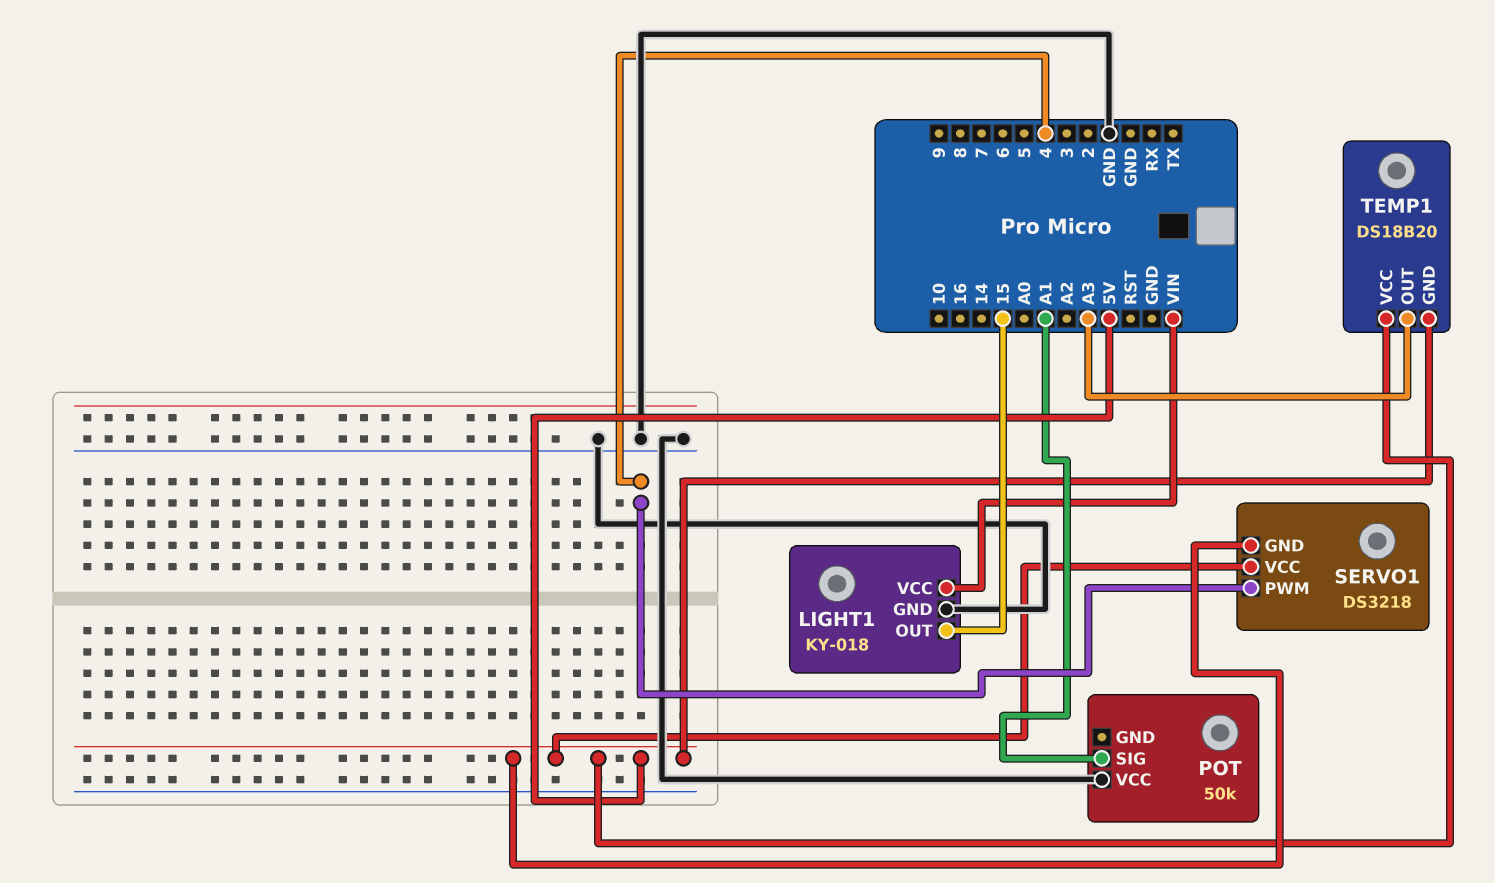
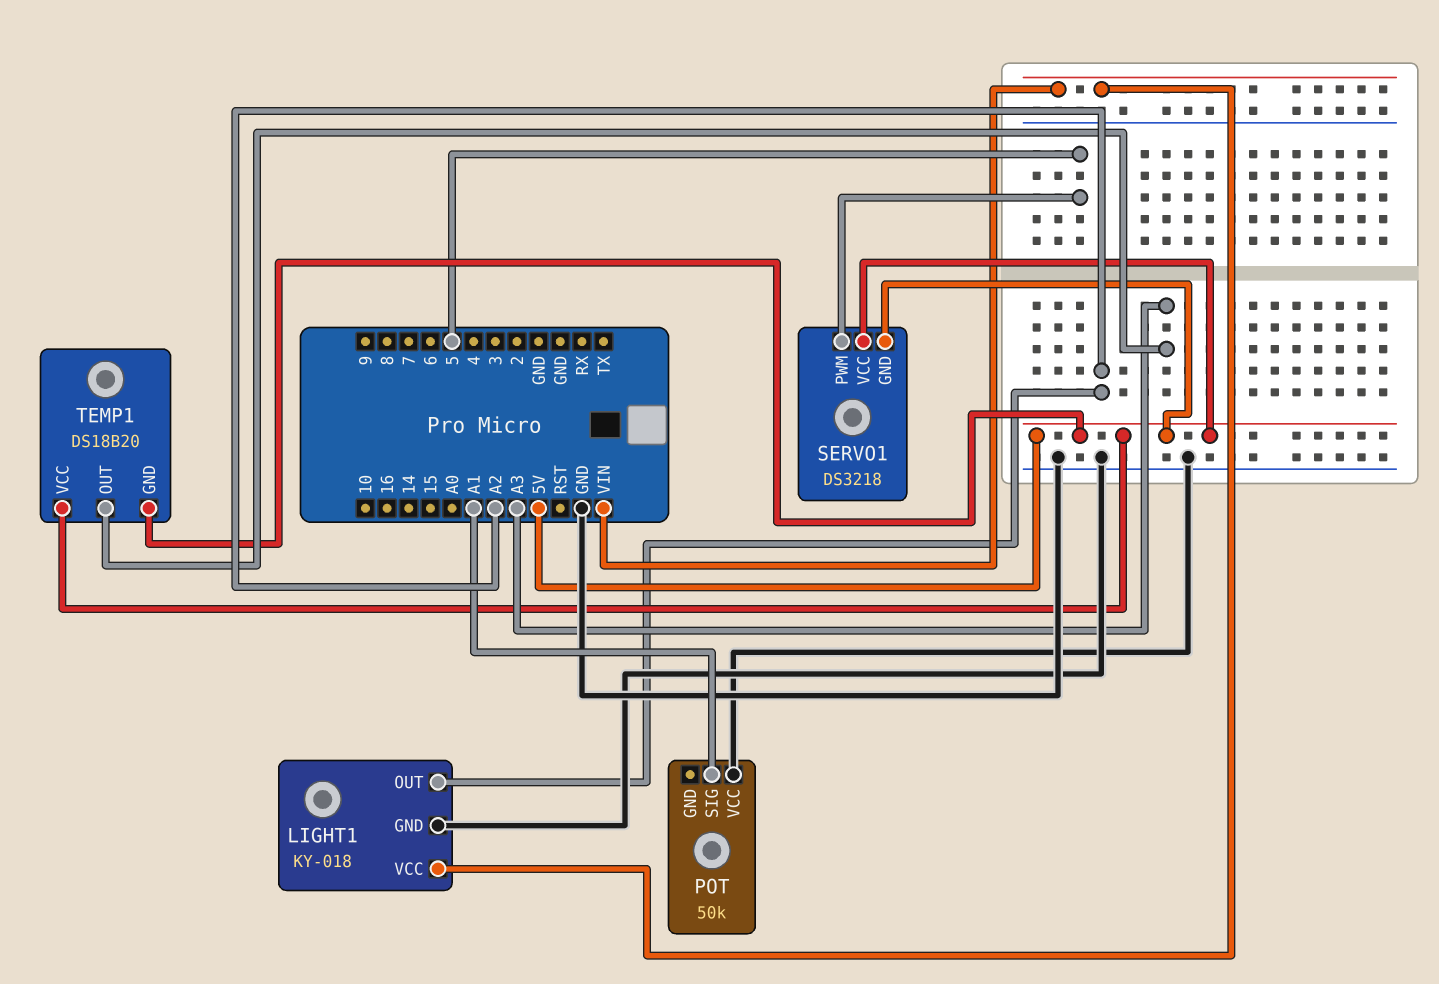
LIGHT1 pin OUT: 15 -> A2
SERVO1 pin PWM: 4 -> 5

